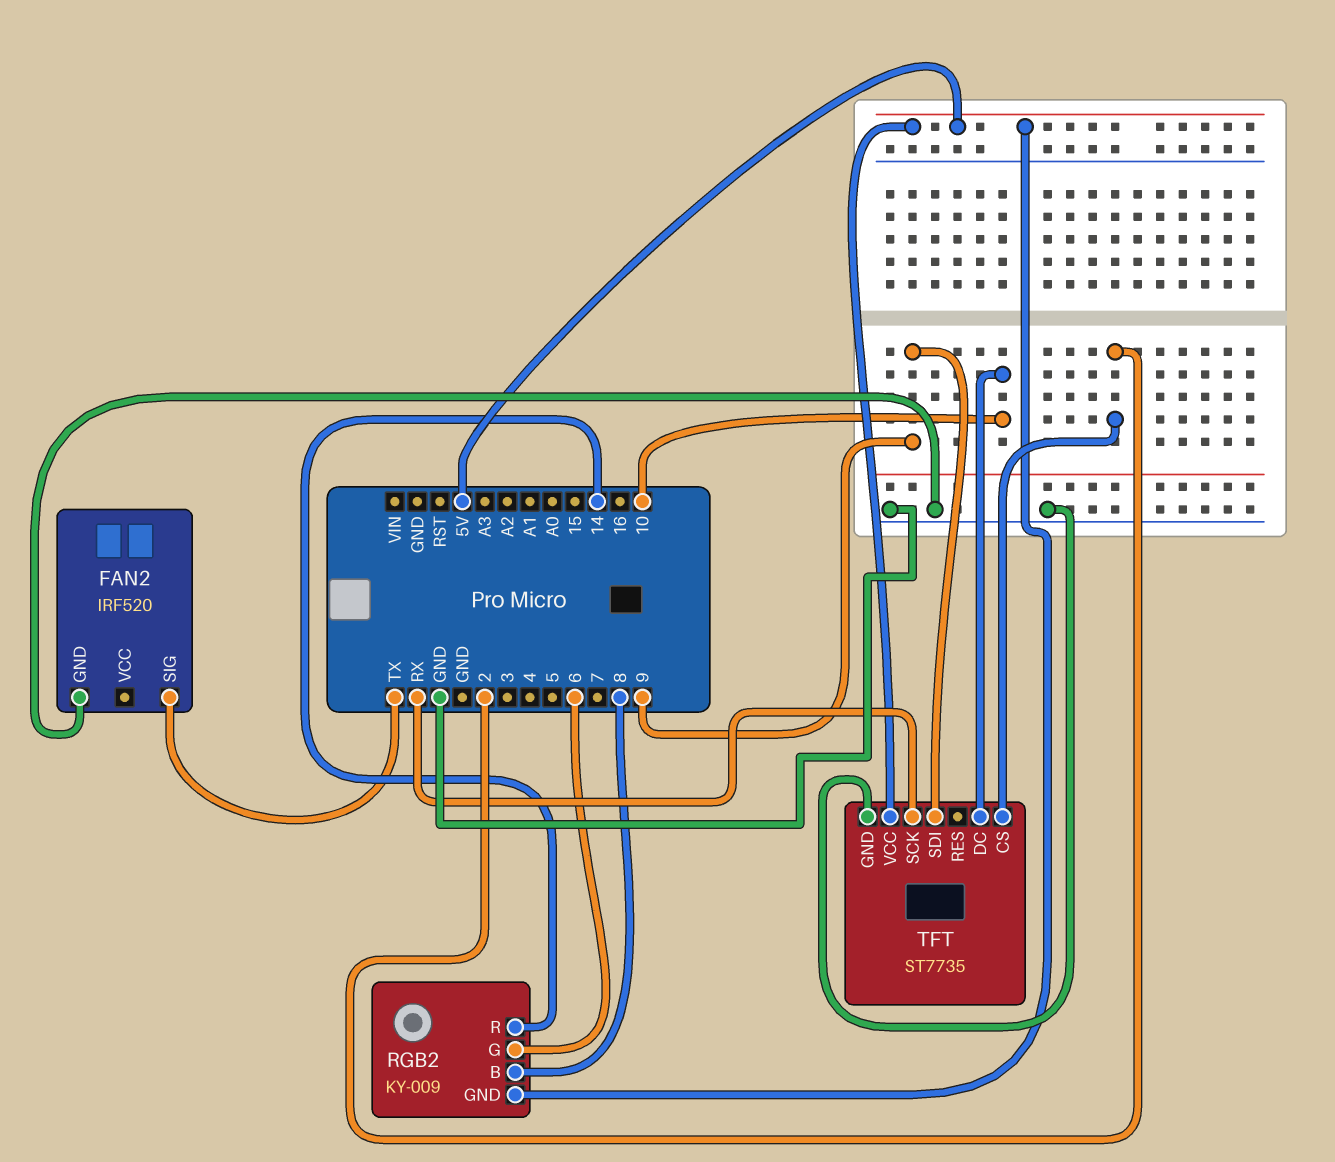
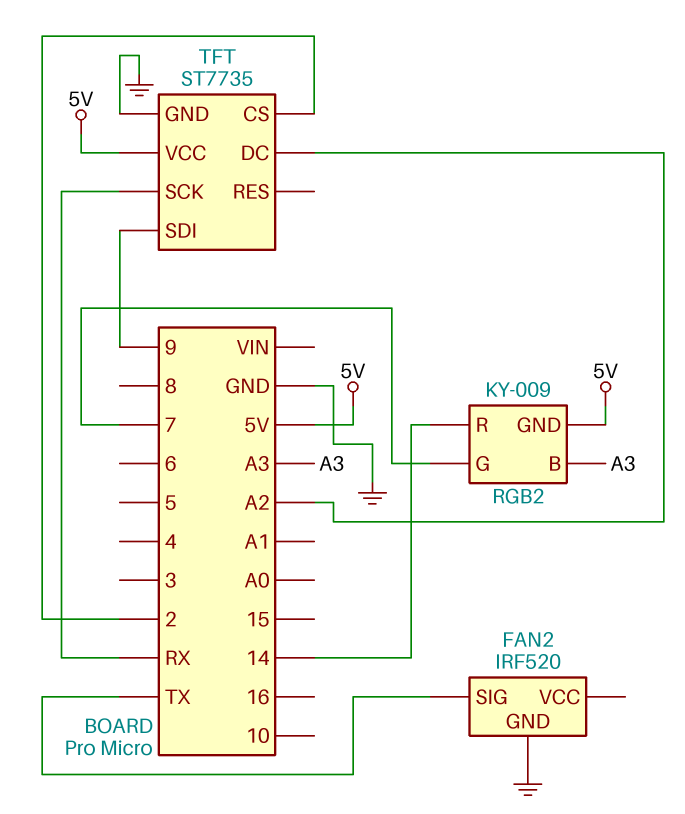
RGB2 pin B: 8 -> A3
RGB2 pin G: 6 -> 7
TFT pin DC: 10 -> A2

